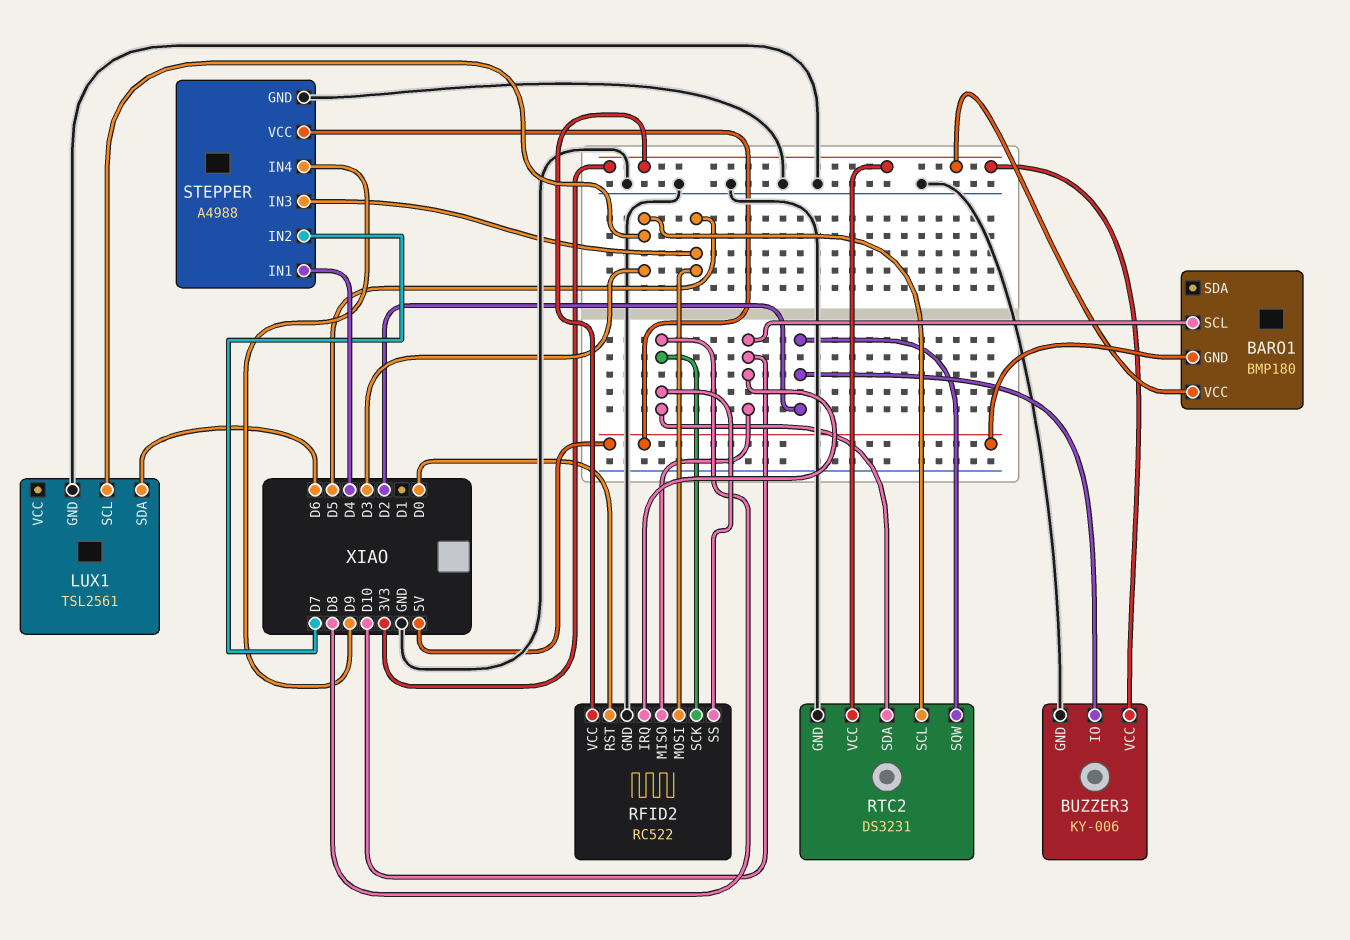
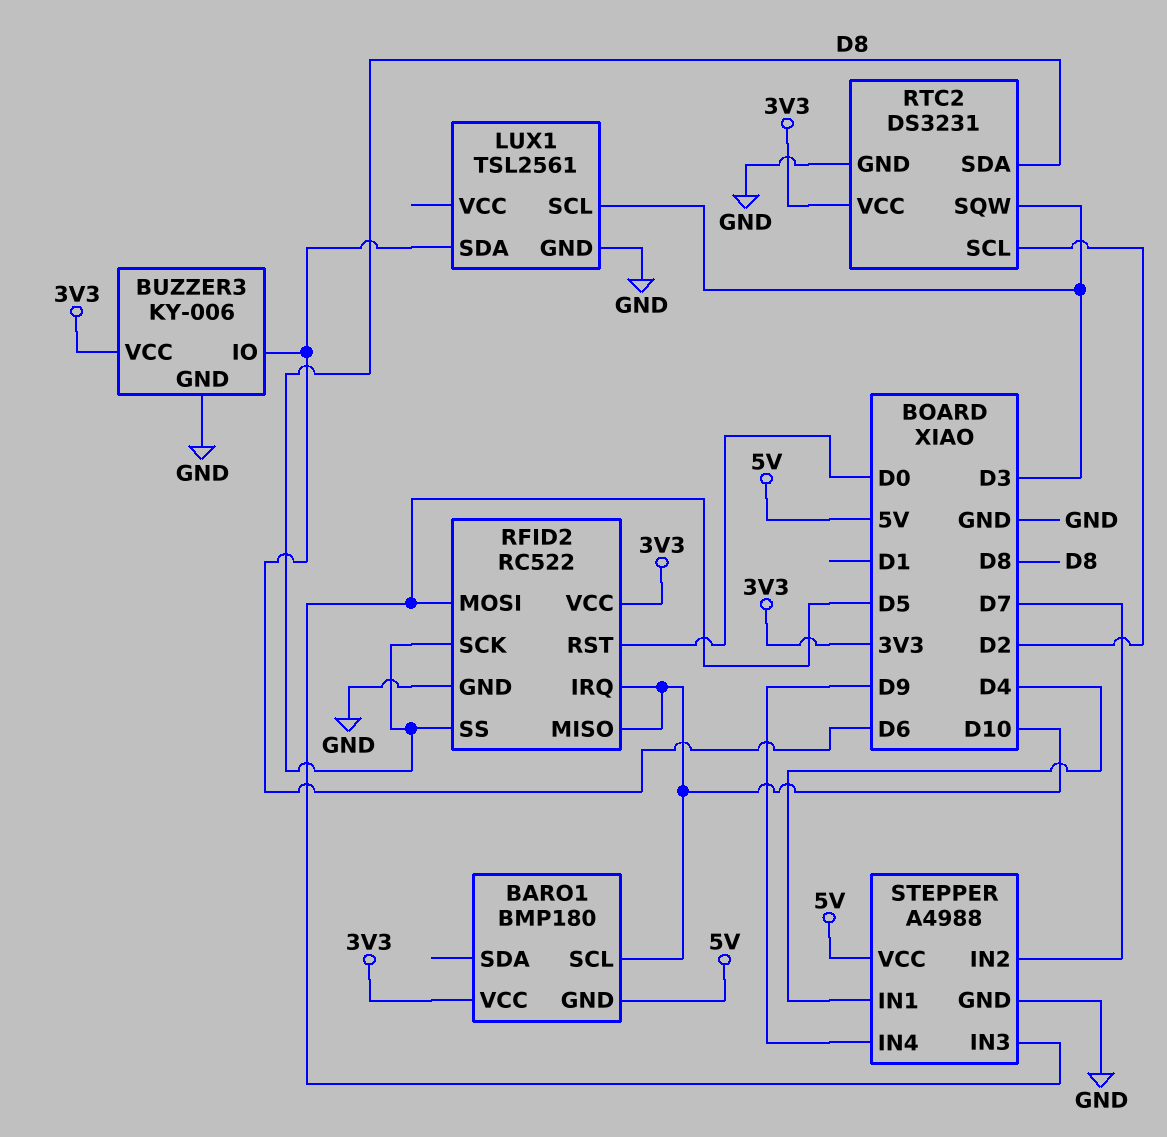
BUZZER3 pin IO: D2 -> D6
RTC2 pin SCL: D3 -> D2
RTC2 pin SQW: D2 -> D3

